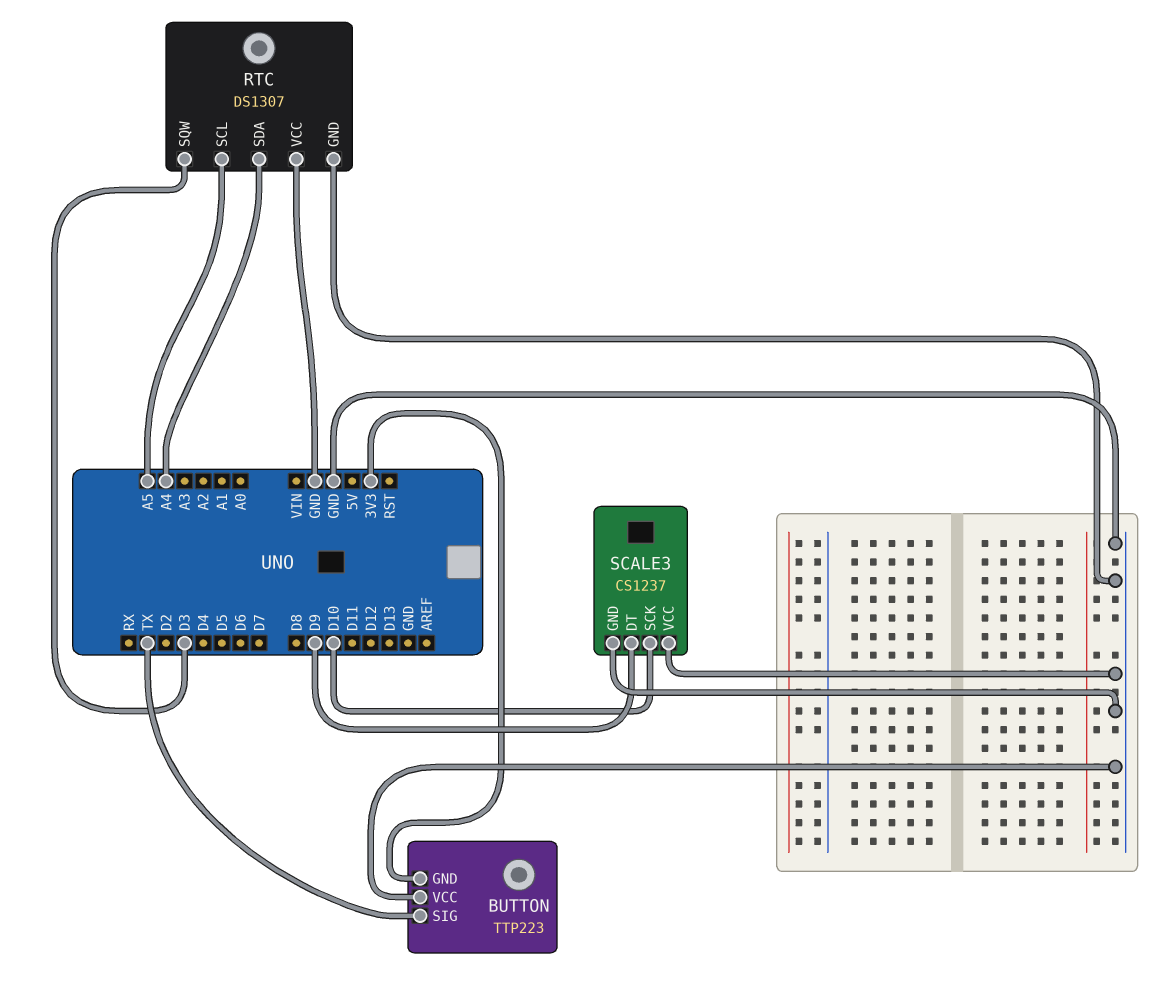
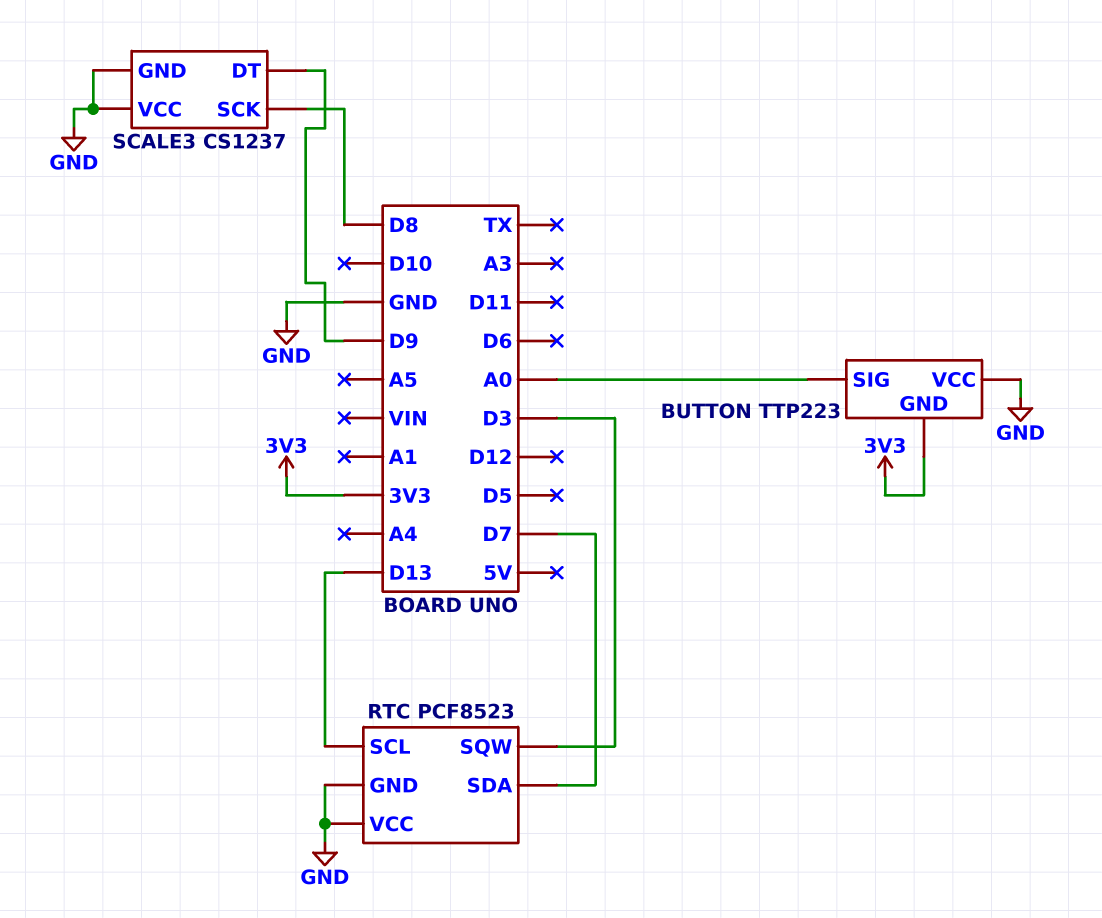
BUTTON pin SIG: TX -> A0
RTC: DS1307 -> PCF8523
RTC pin SCL: A5 -> D13
RTC pin SDA: A4 -> D7
SCALE3 pin SCK: D10 -> D8

